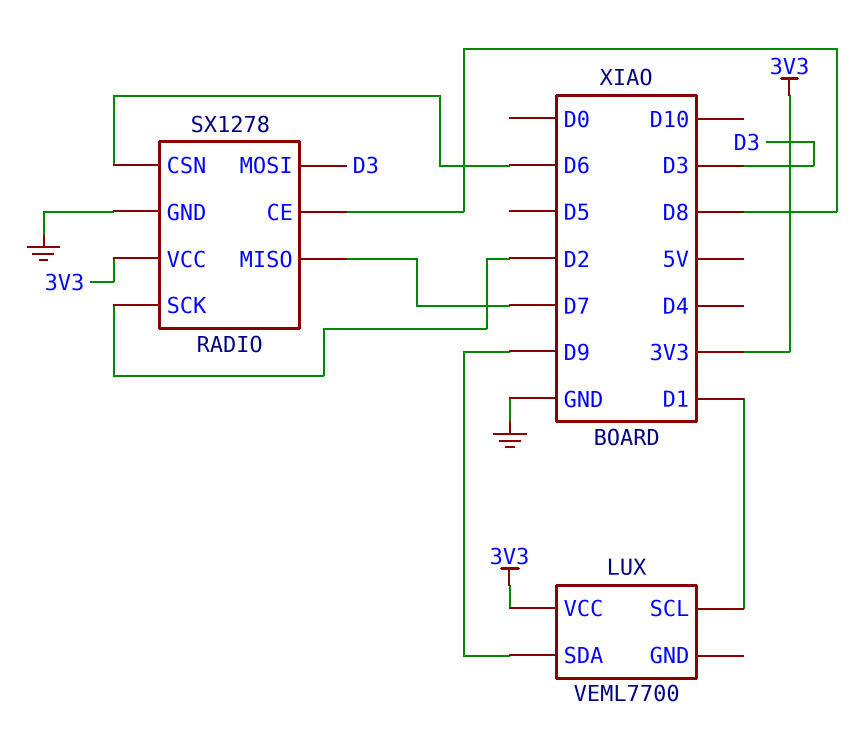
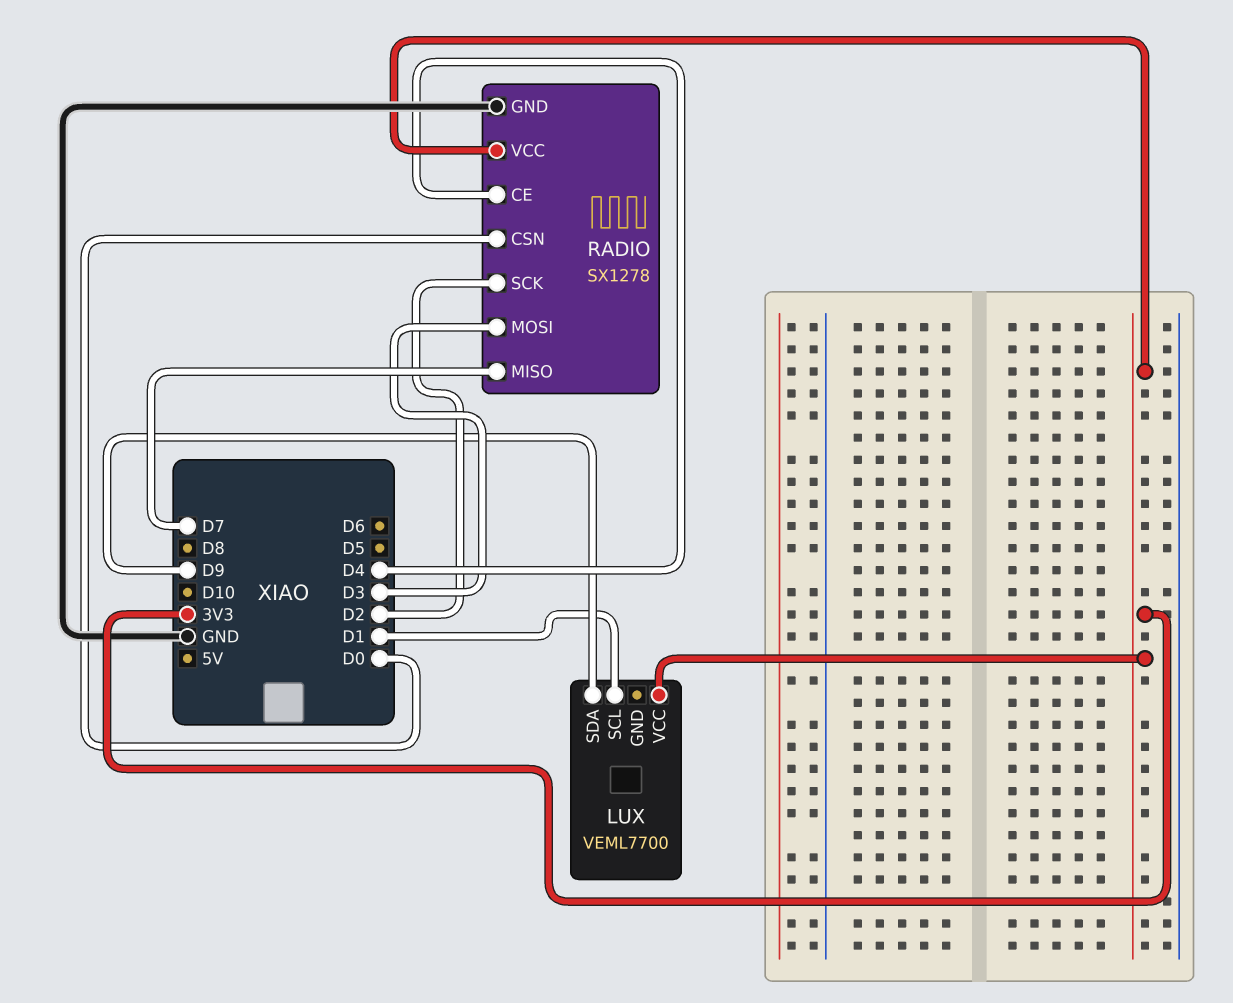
RADIO pin CE: D8 -> D4
RADIO pin CSN: D6 -> D0

